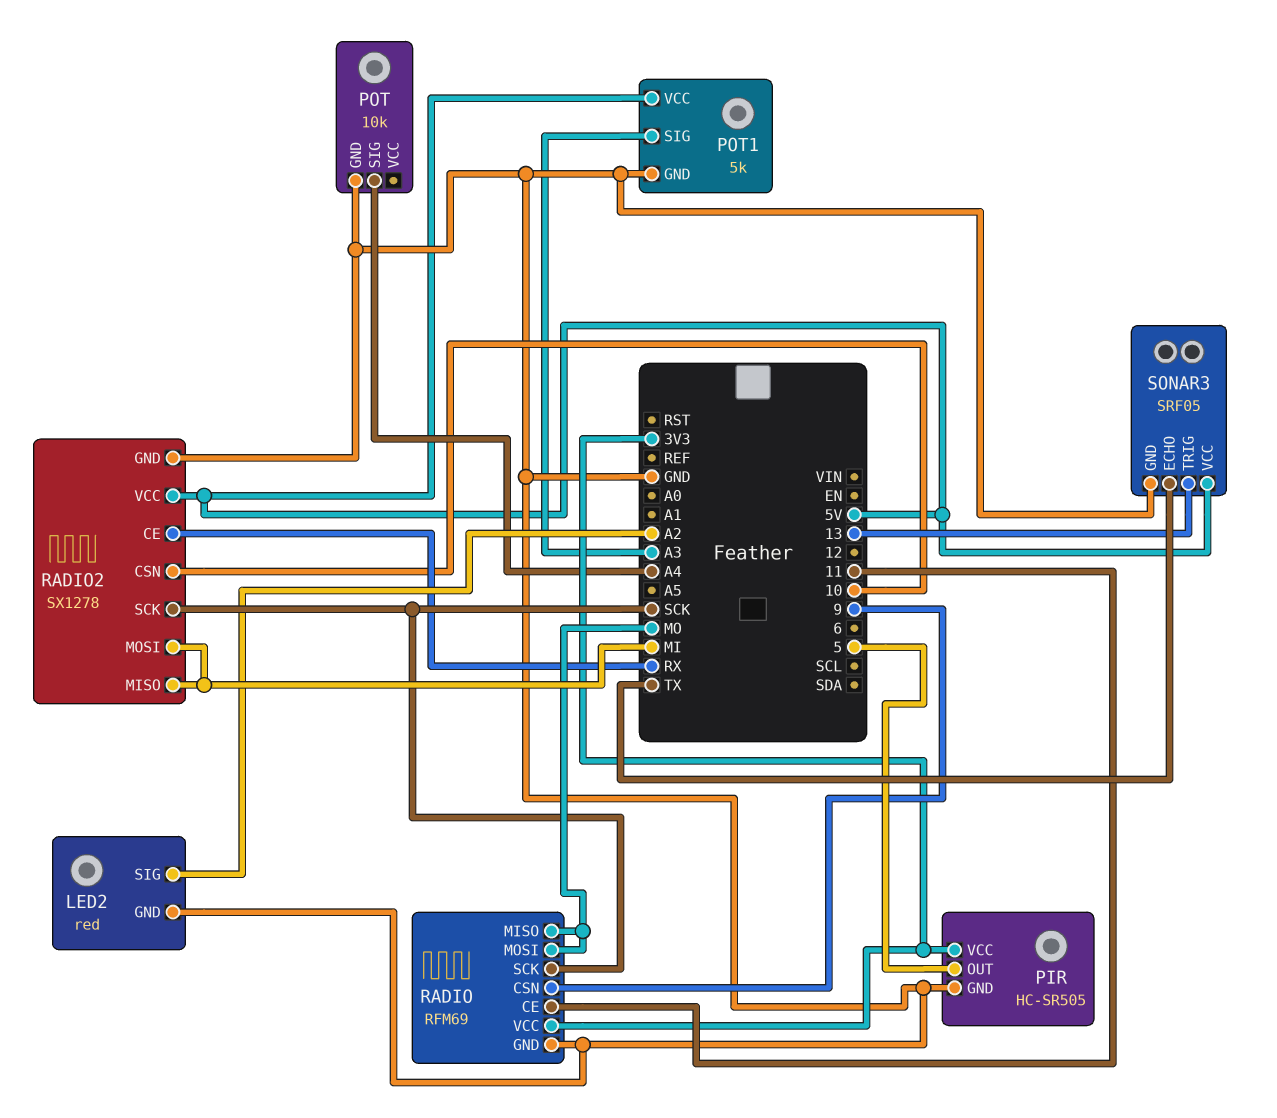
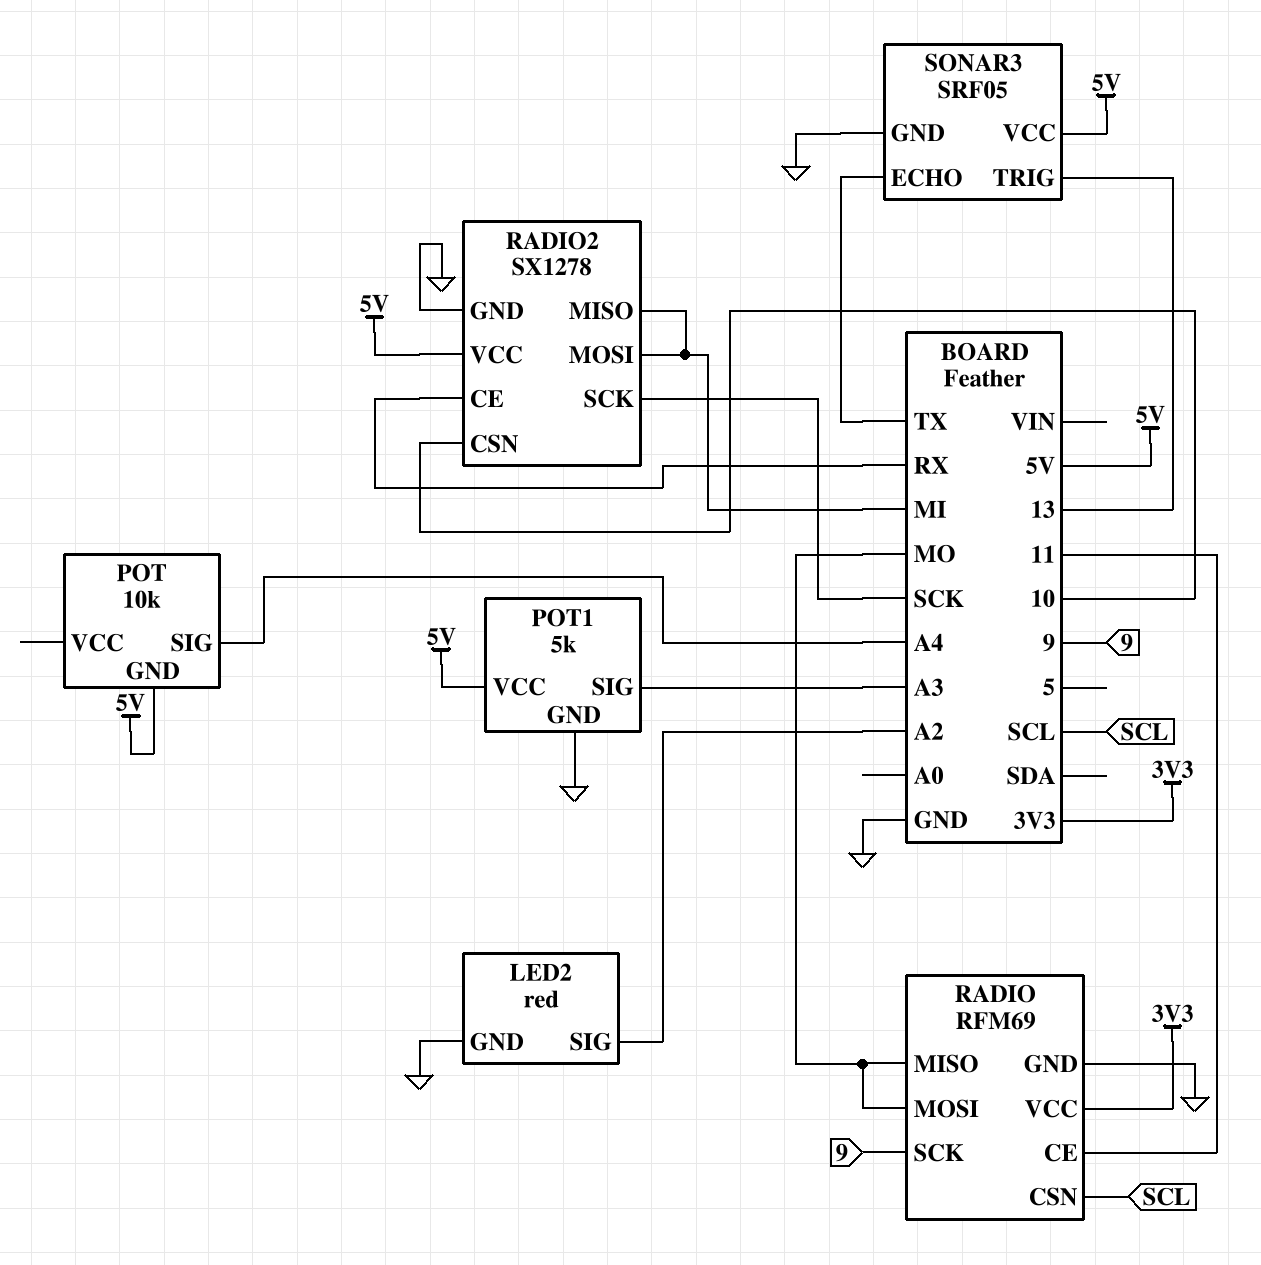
PIR: HC-SR505 -> none
PIR pin GND: GND -> none
PIR pin OUT: 5 -> none
PIR pin VCC: 3V3 -> none
POT pin GND: GND -> 5V
RADIO pin CSN: 9 -> SCL
RADIO pin SCK: SCK -> 9

